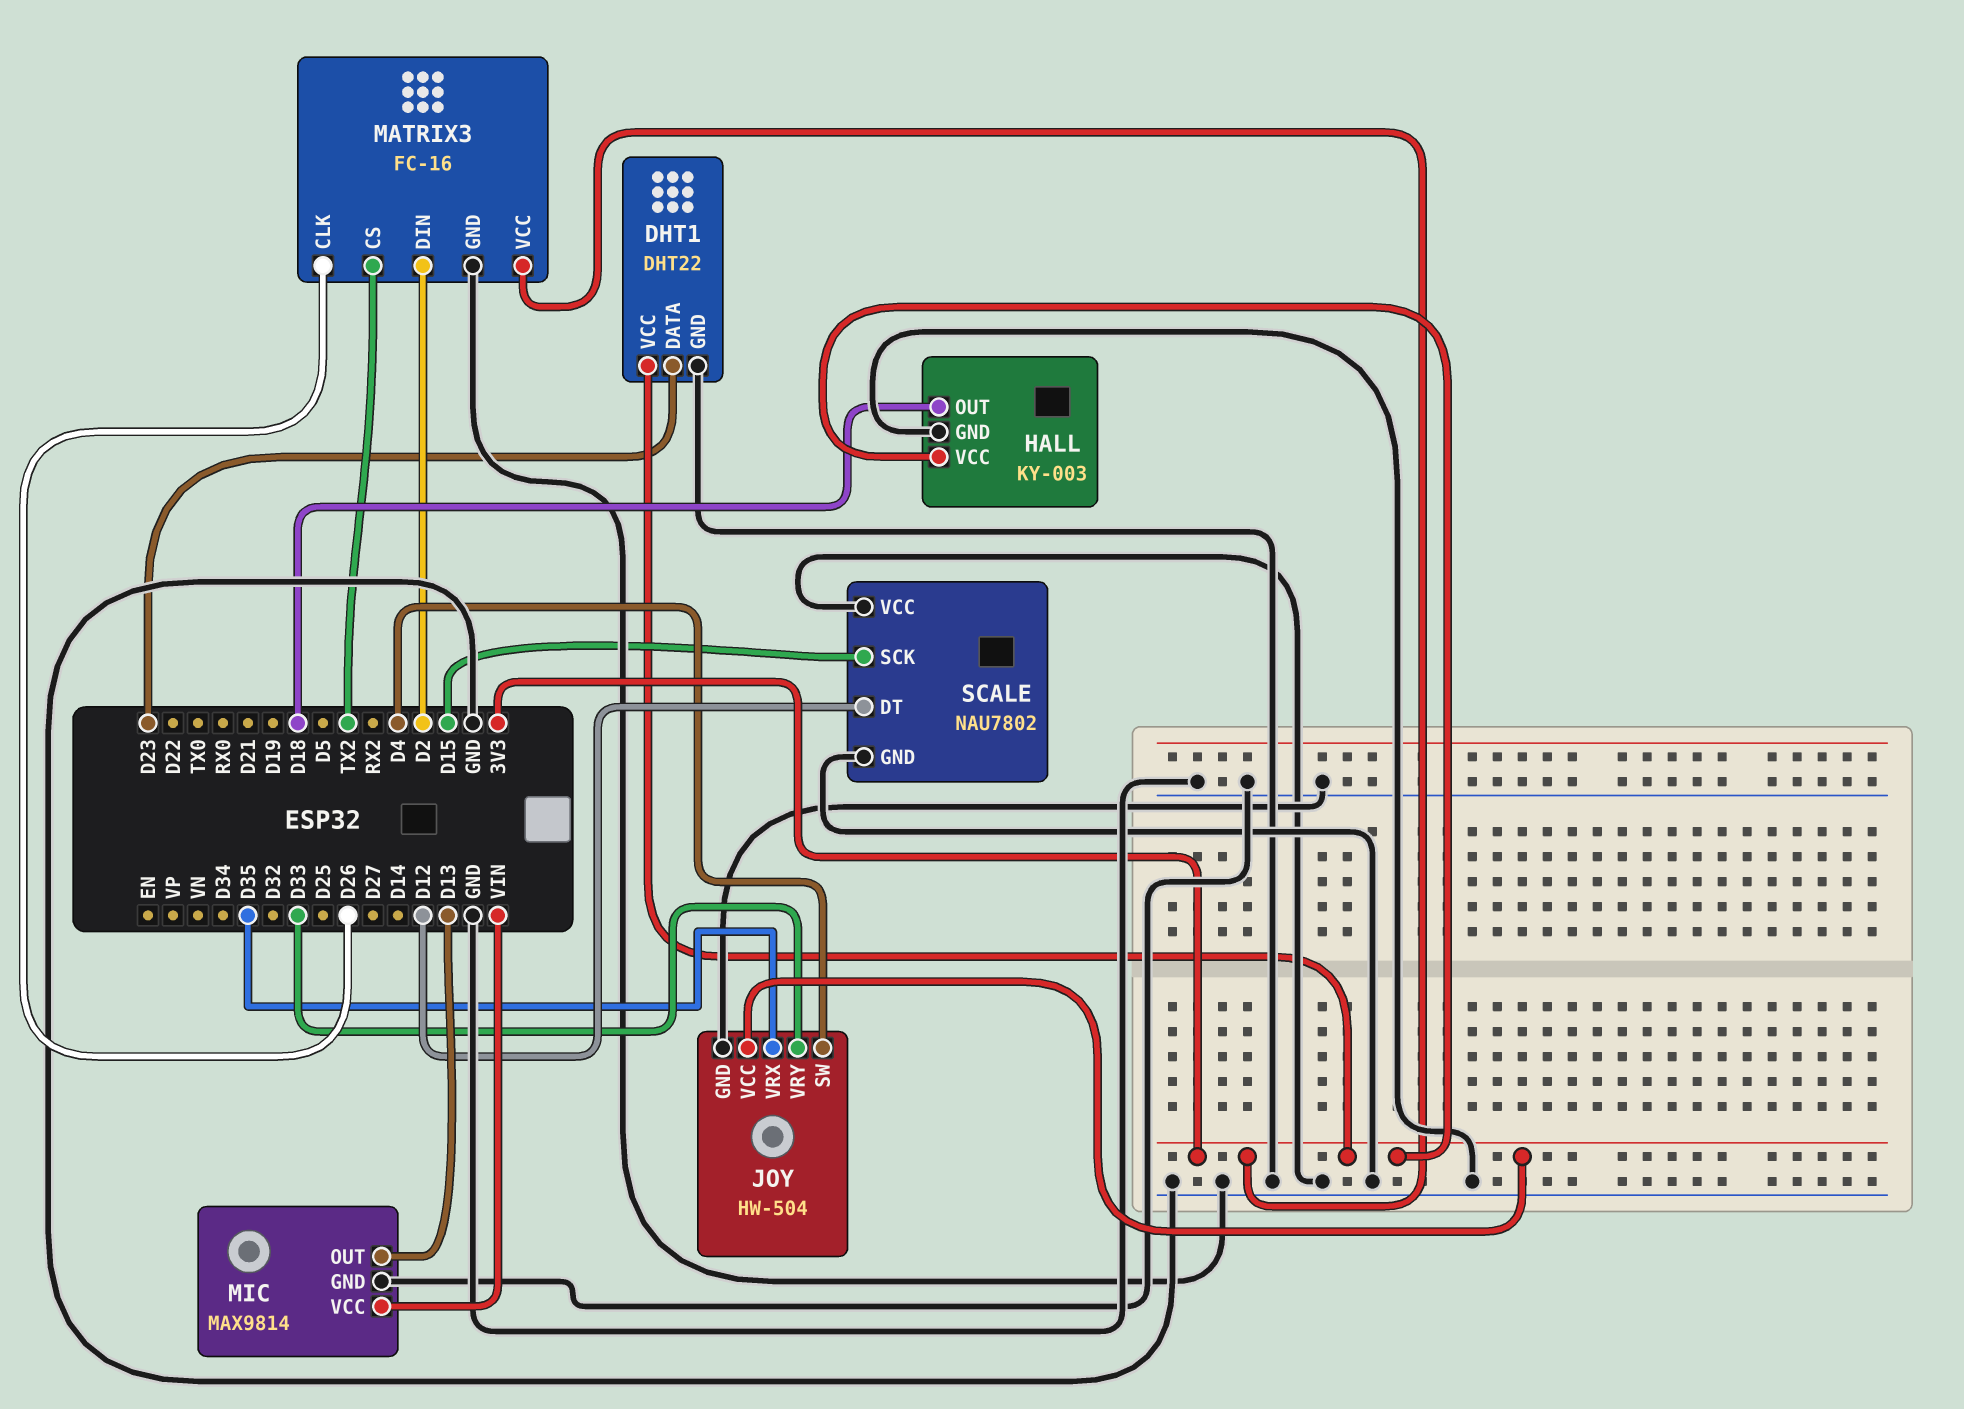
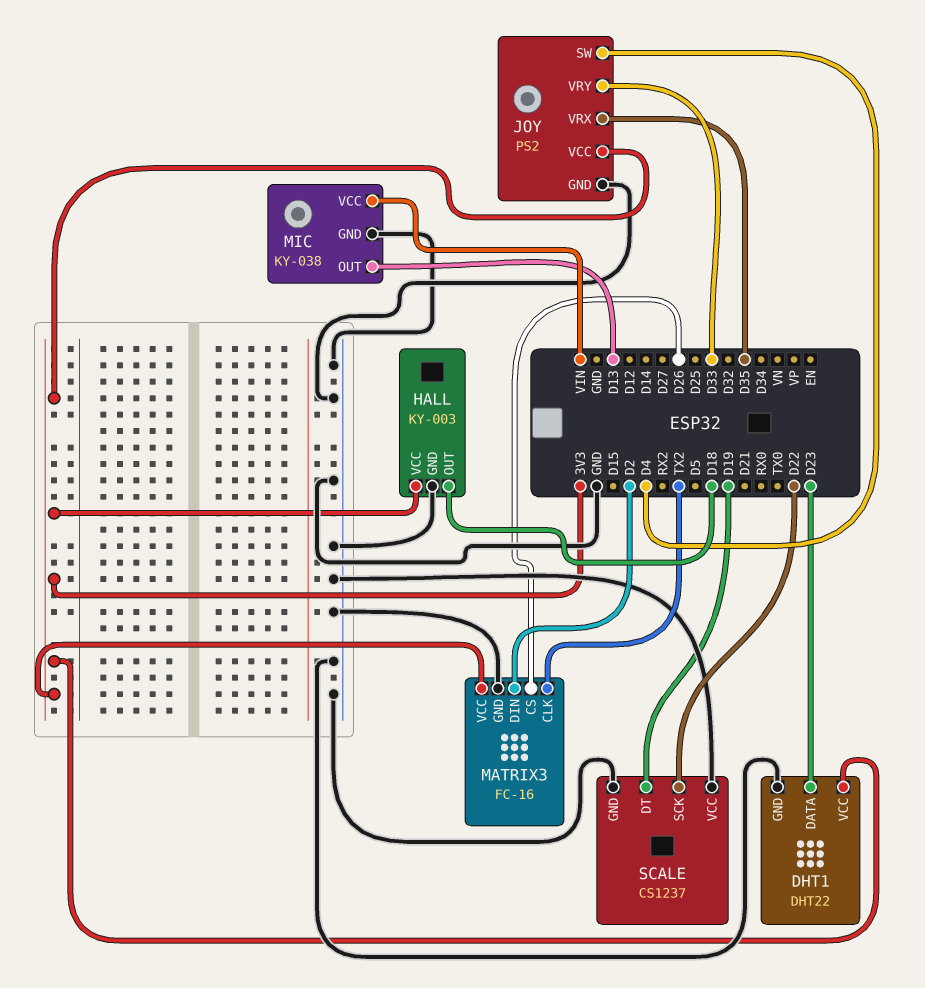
JOY: HW-504 -> PS2
MATRIX3 pin CLK: D26 -> TX2
MATRIX3 pin CS: TX2 -> D26
MIC: MAX9814 -> KY-038
SCALE: NAU7802 -> CS1237
SCALE pin DT: D12 -> D19
SCALE pin SCK: D15 -> D22

